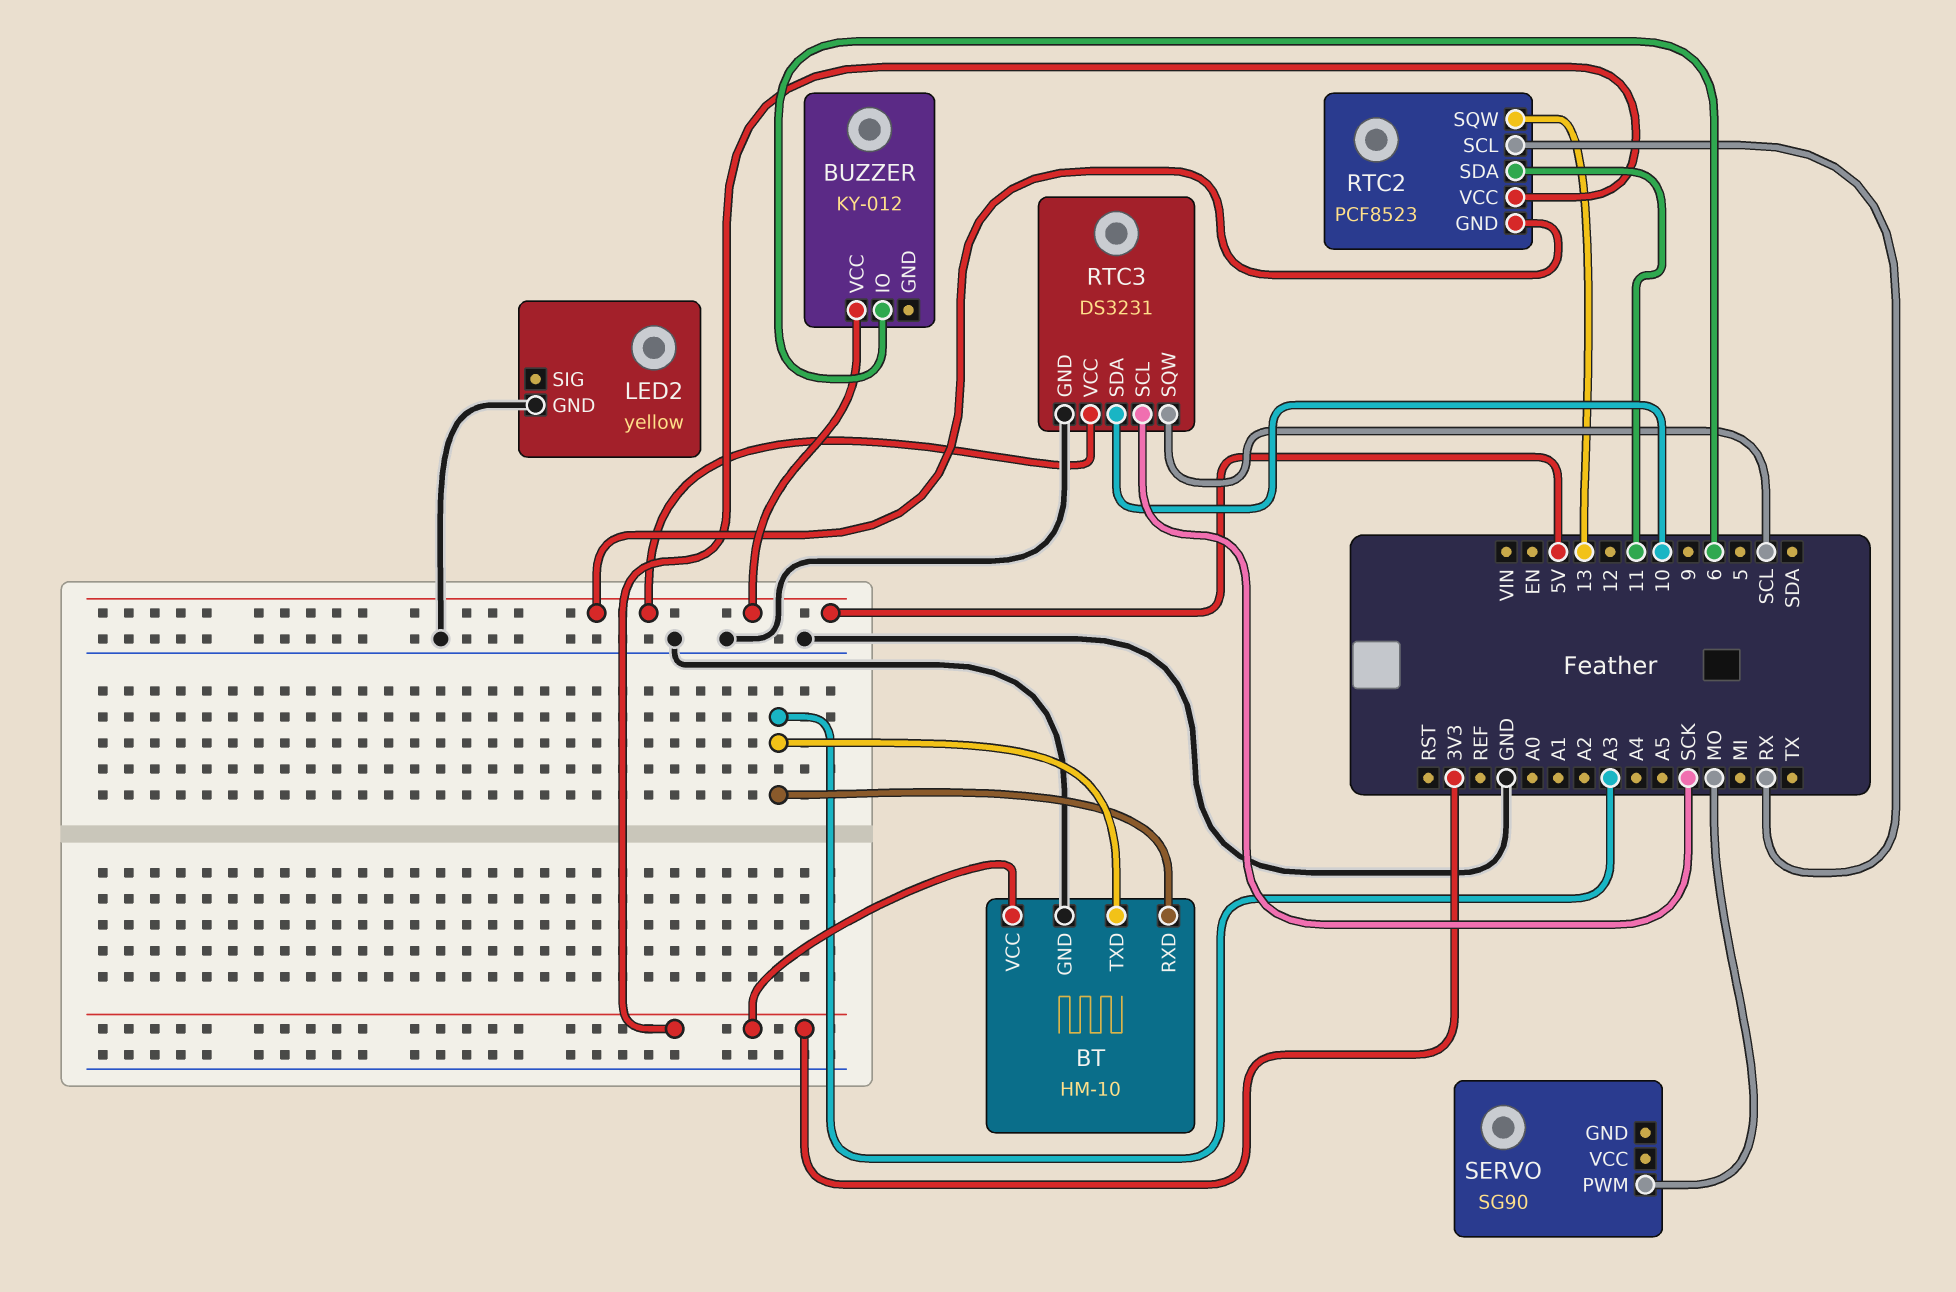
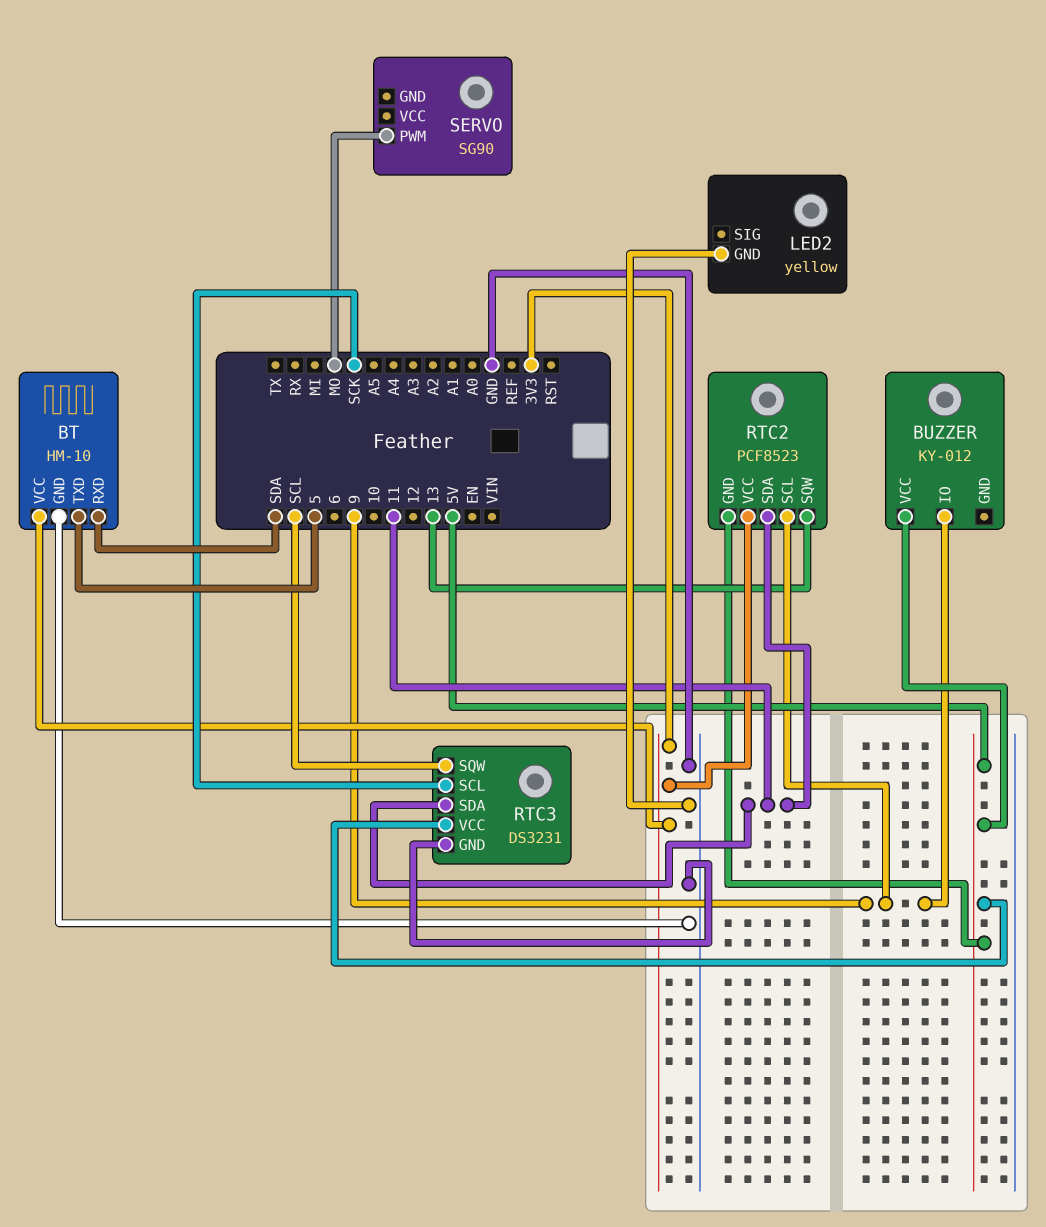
BT pin RXD: A3 -> SDA
BT pin TXD: A3 -> 5
BUZZER pin IO: 6 -> 9
RTC2 pin SCL: RX -> 9
RTC3 pin SDA: 10 -> 11

